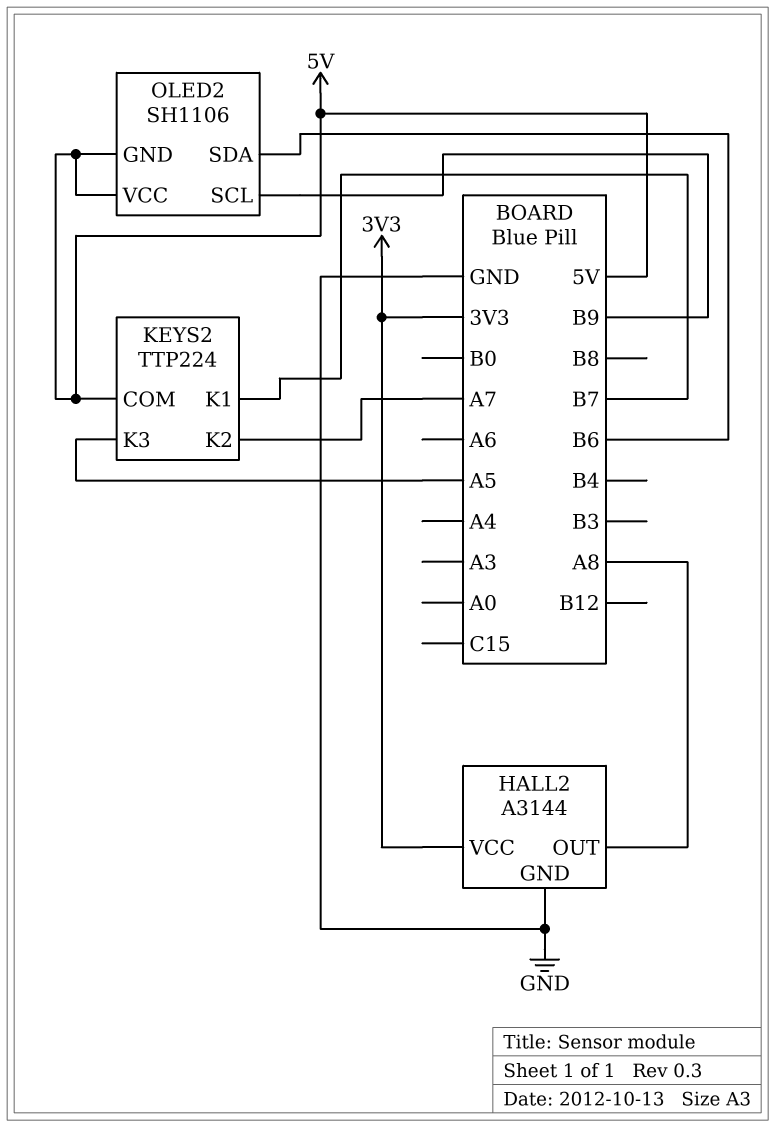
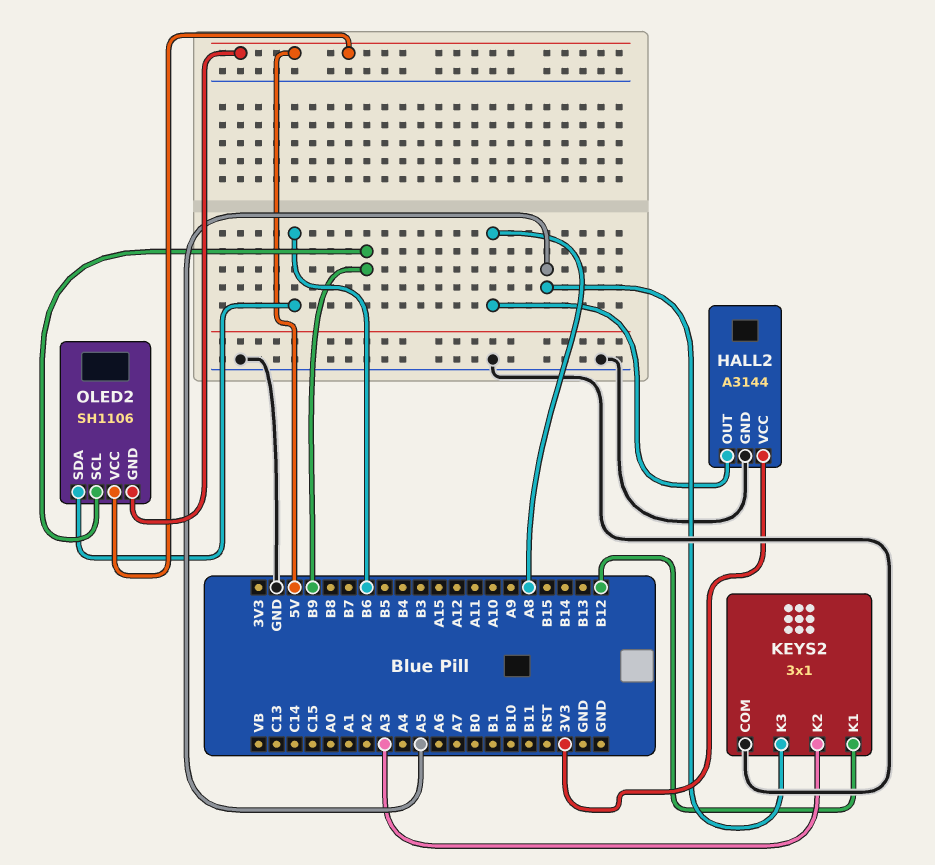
KEYS2: TTP224 -> 3x1
KEYS2 pin COM: 5V -> GND
KEYS2 pin K1: B7 -> B12
KEYS2 pin K2: A7 -> A3

